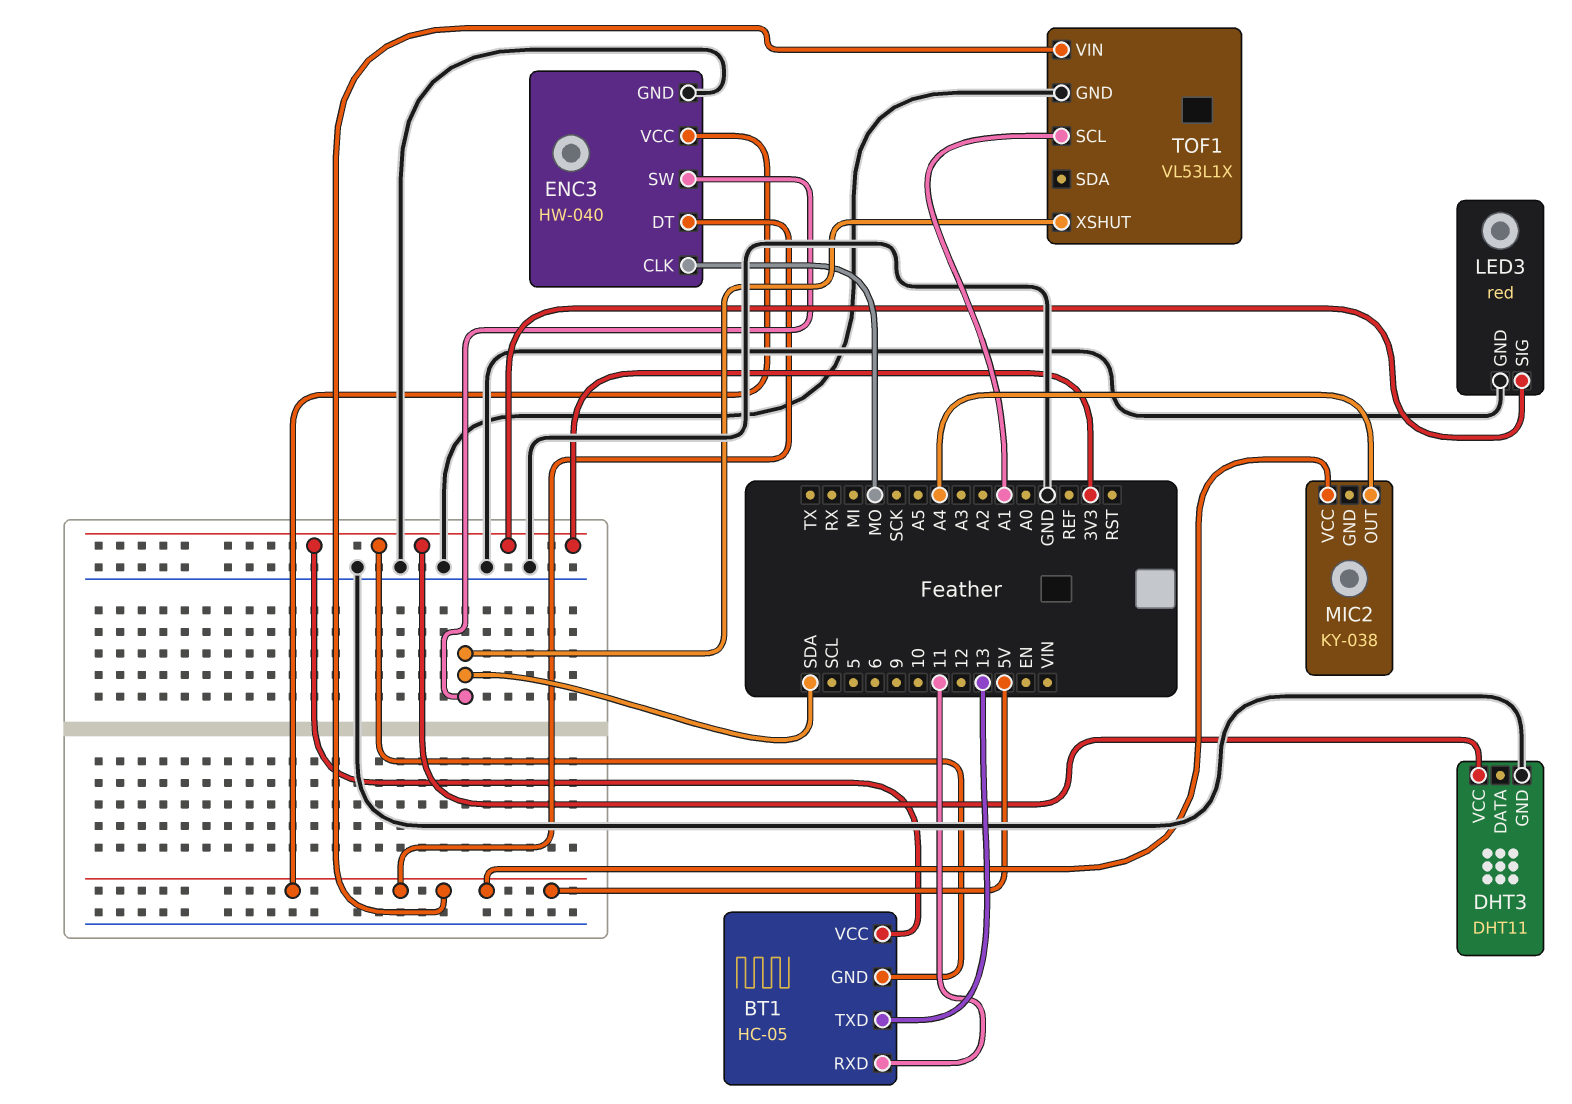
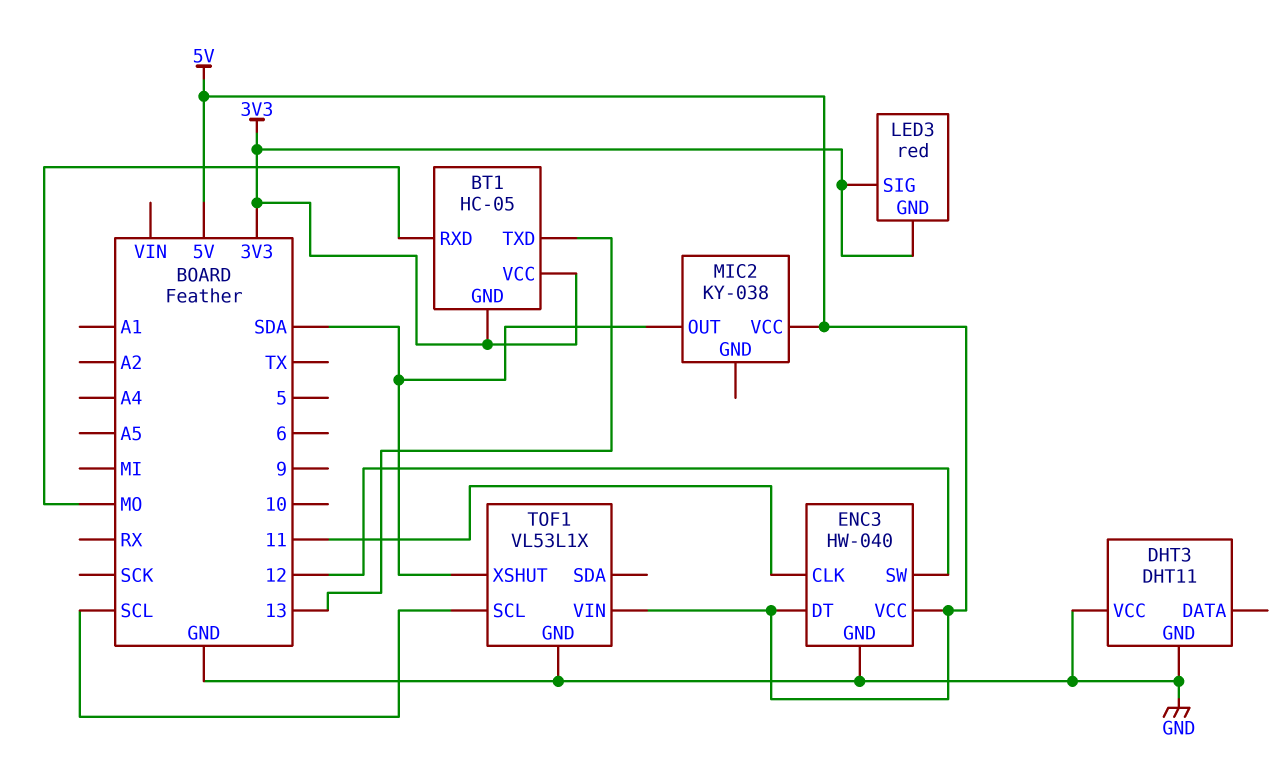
BT1 pin RXD: 11 -> MO
DHT3 pin VCC: 3V3 -> GND
ENC3 pin CLK: MO -> 11
ENC3 pin SW: SDA -> 12
LED3 pin GND: GND -> 3V3
MIC2 pin OUT: A4 -> SDA
TOF1 pin SCL: A1 -> SCL

